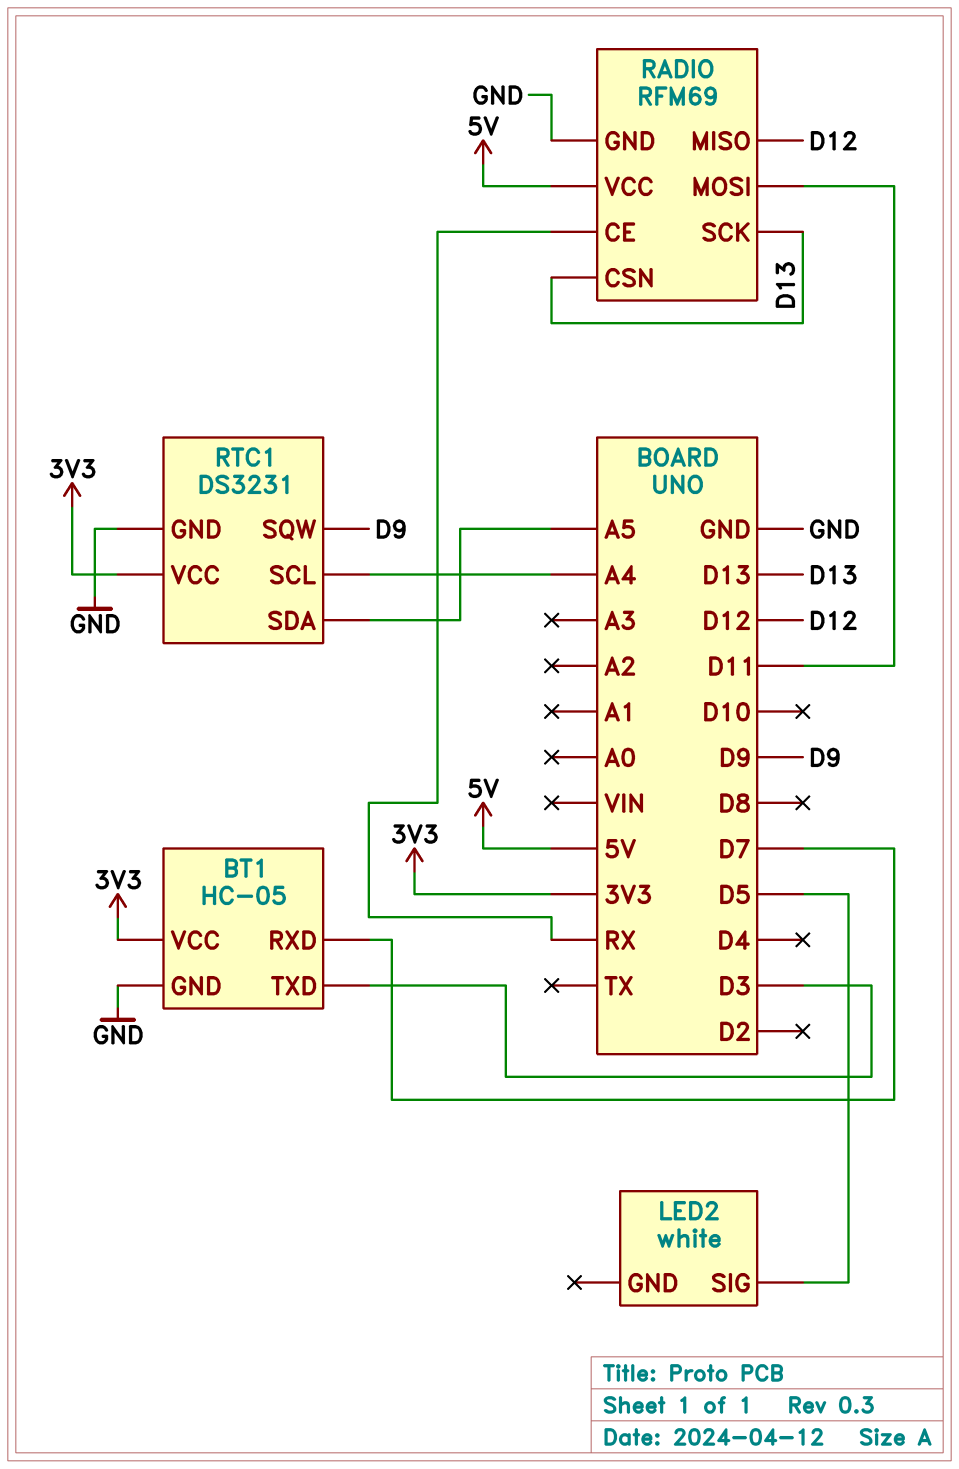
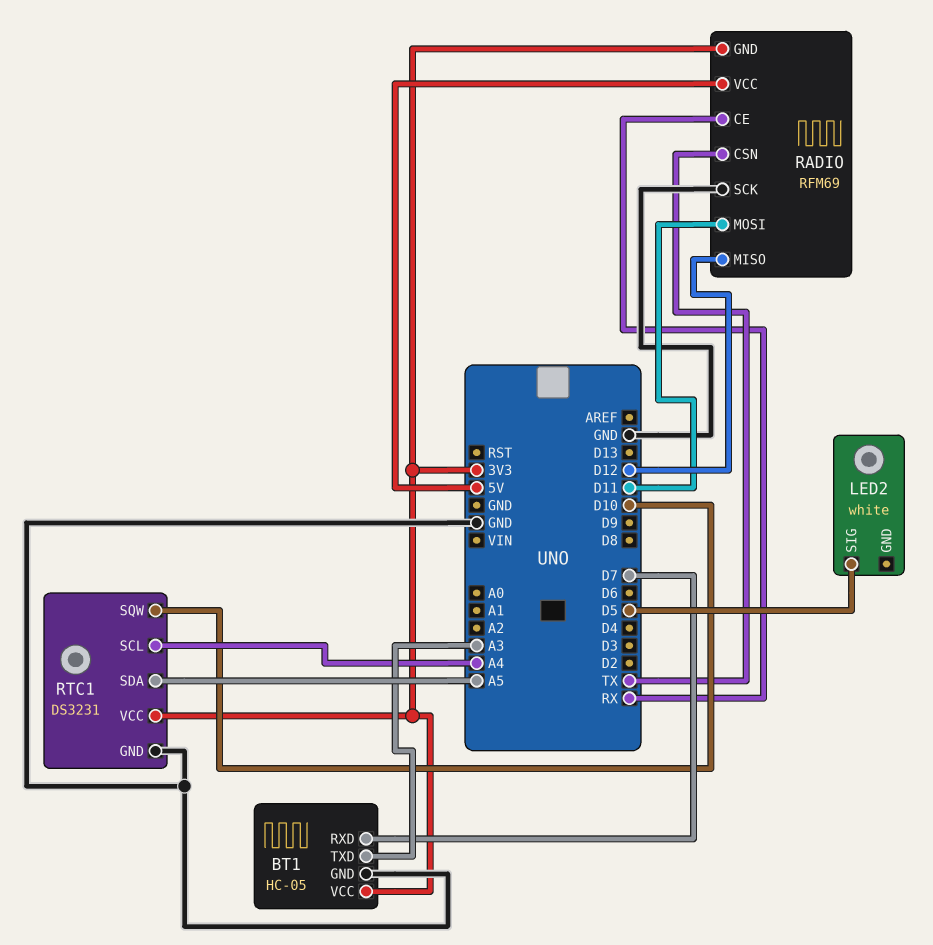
BT1 pin TXD: D3 -> A3
RADIO pin CSN: D13 -> TX
RADIO pin GND: GND -> 3V3
RADIO pin SCK: D13 -> GND
RTC1 pin SQW: D9 -> D10

